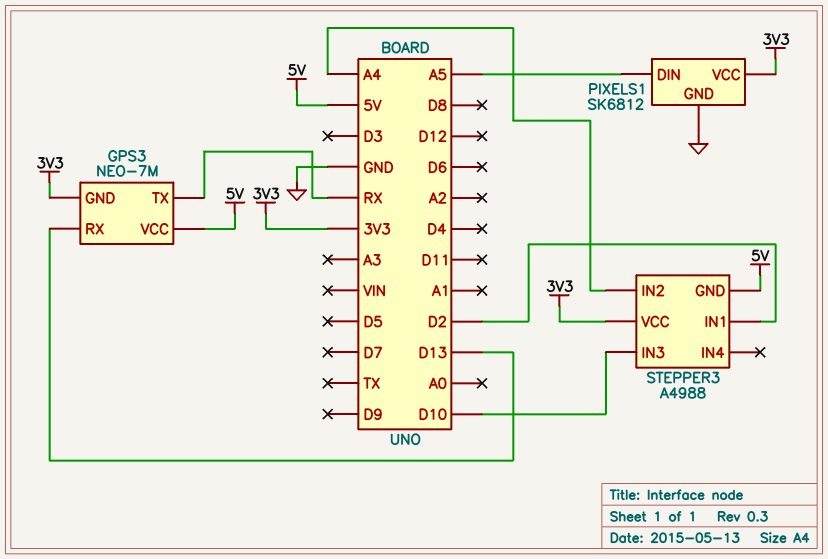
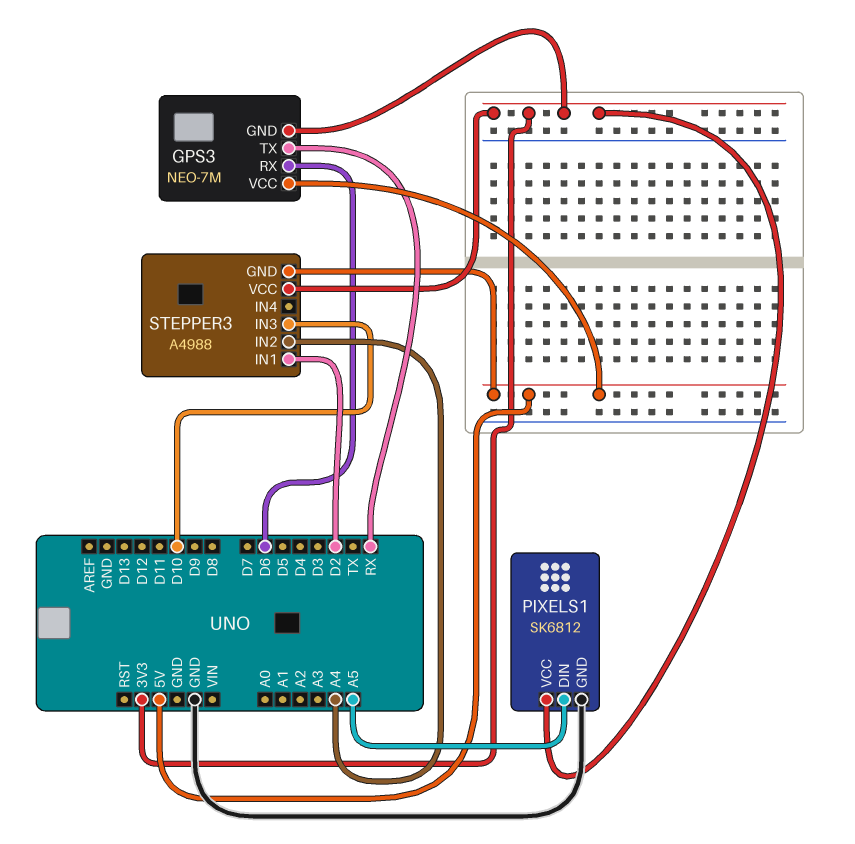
GPS3 pin RX: D13 -> D6

